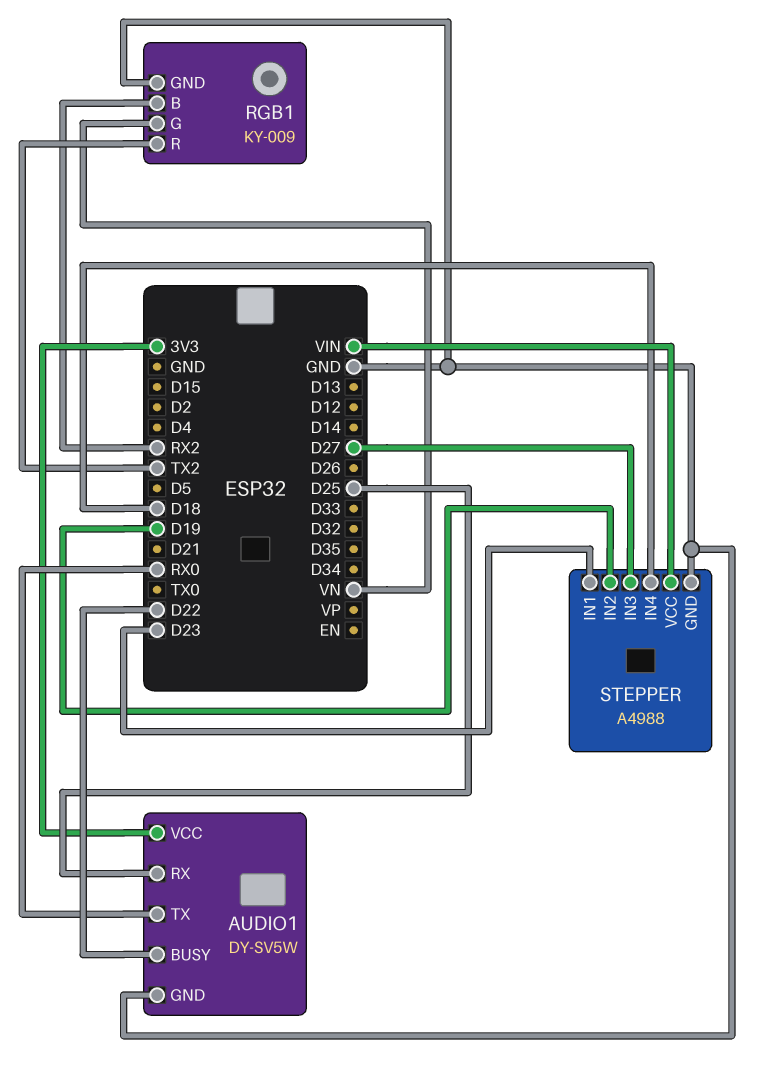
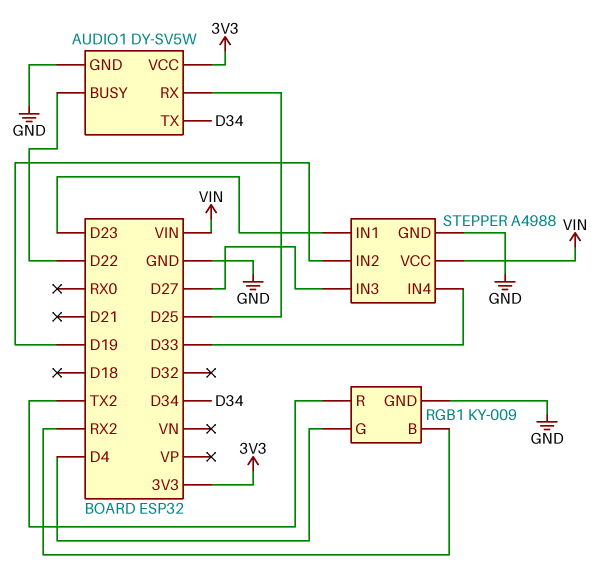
AUDIO1 pin TX: RX0 -> D34
RGB1 pin G: VN -> D4
STEPPER pin IN4: D18 -> D33

